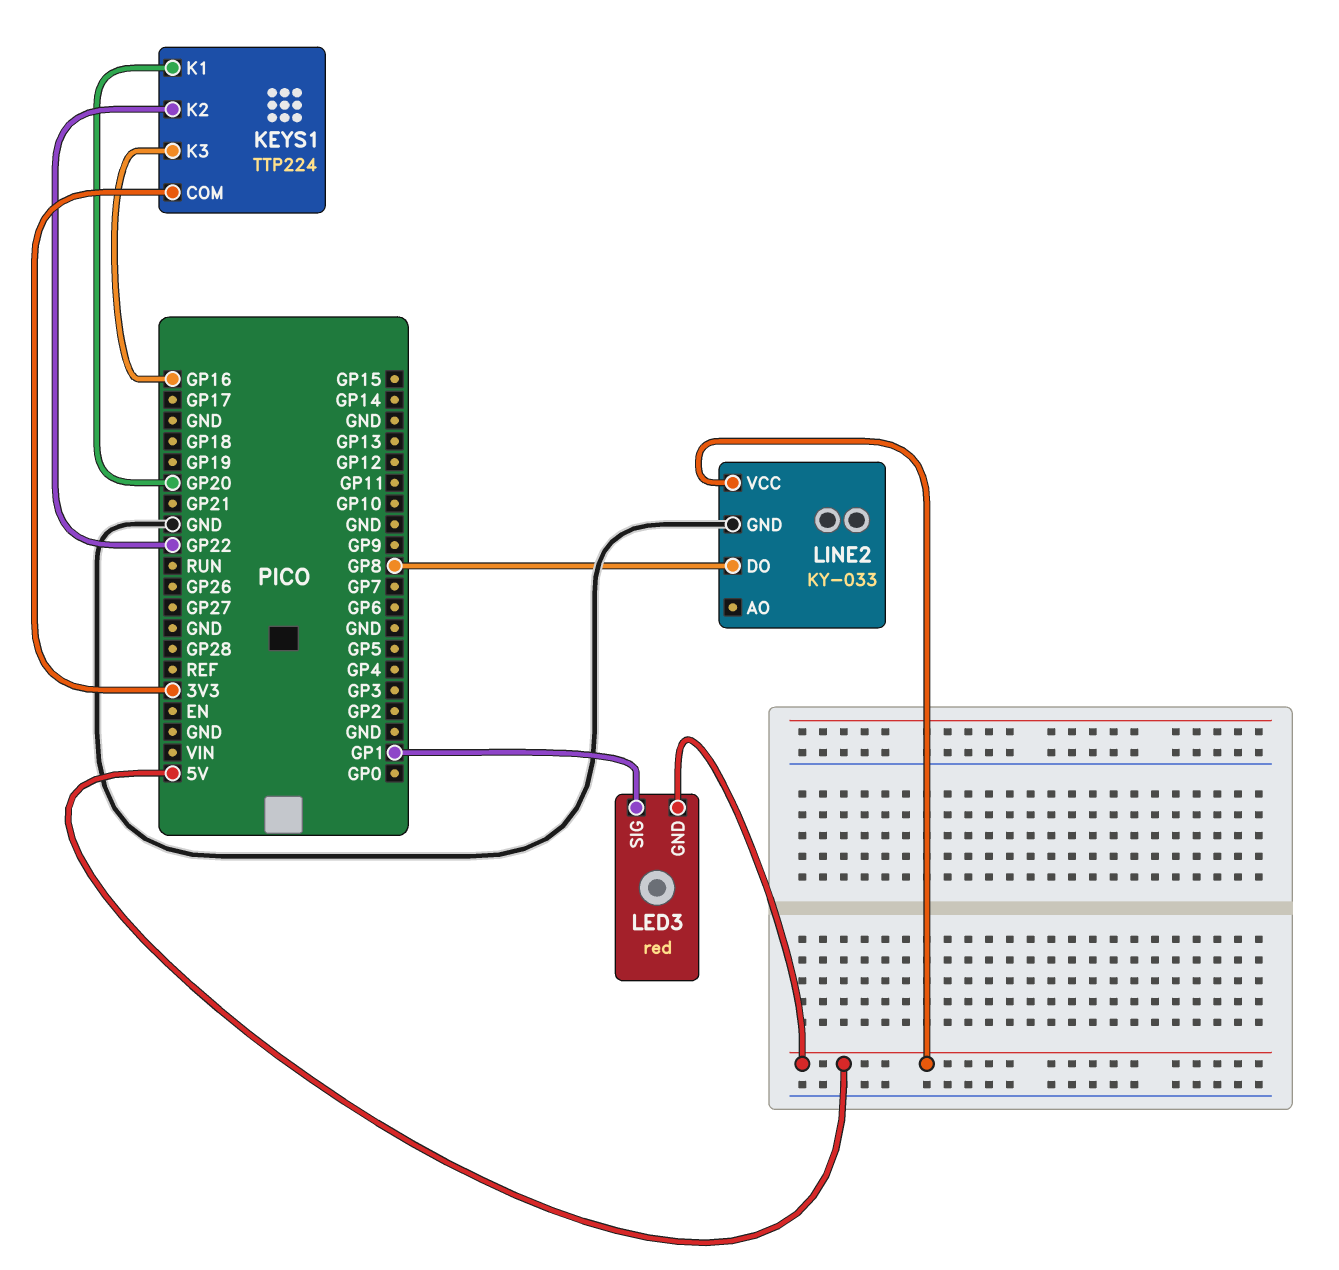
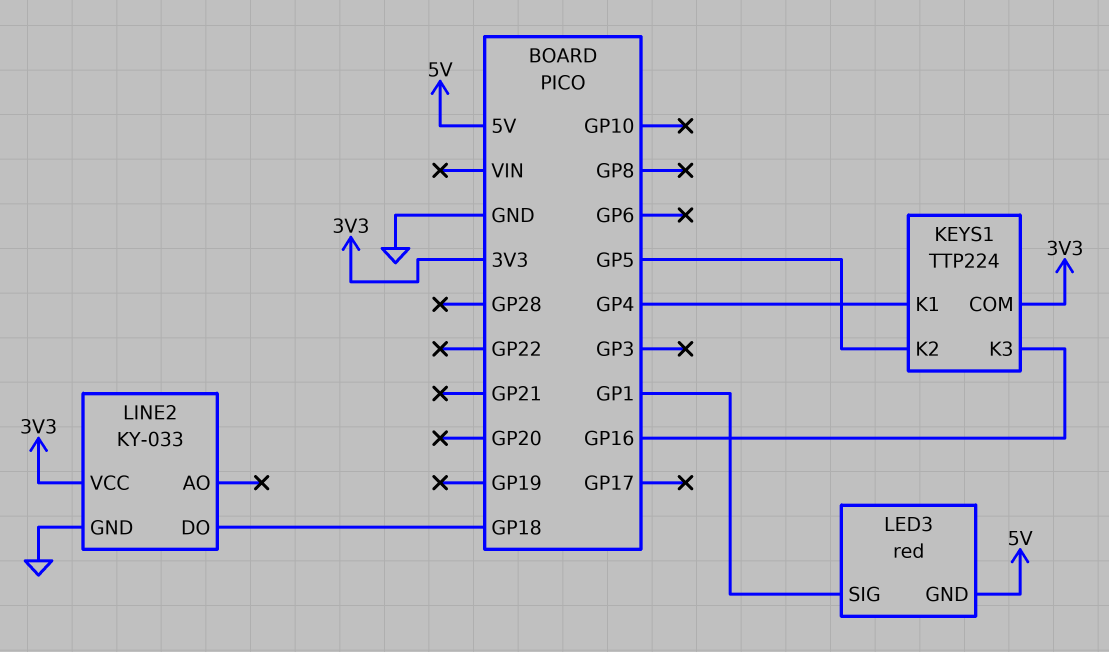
KEYS1 pin K1: GP20 -> GP4
KEYS1 pin K2: GP22 -> GP5
LINE2 pin DO: GP8 -> GP18
LINE2 pin VCC: 5V -> 3V3

